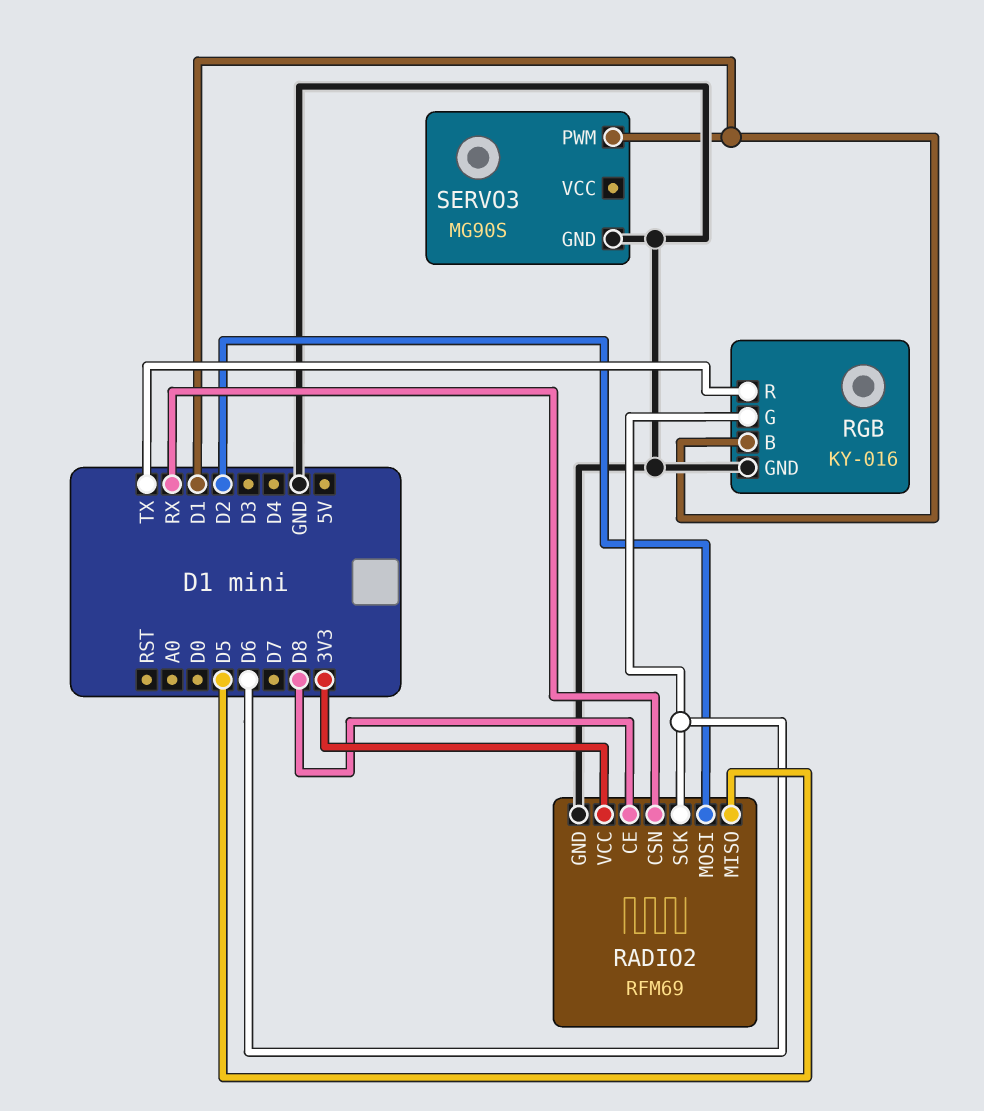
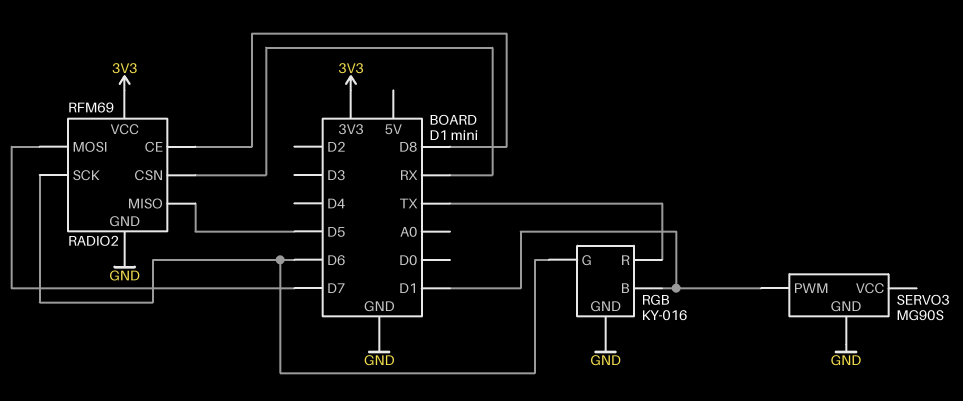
RADIO2 pin MOSI: D2 -> D7

